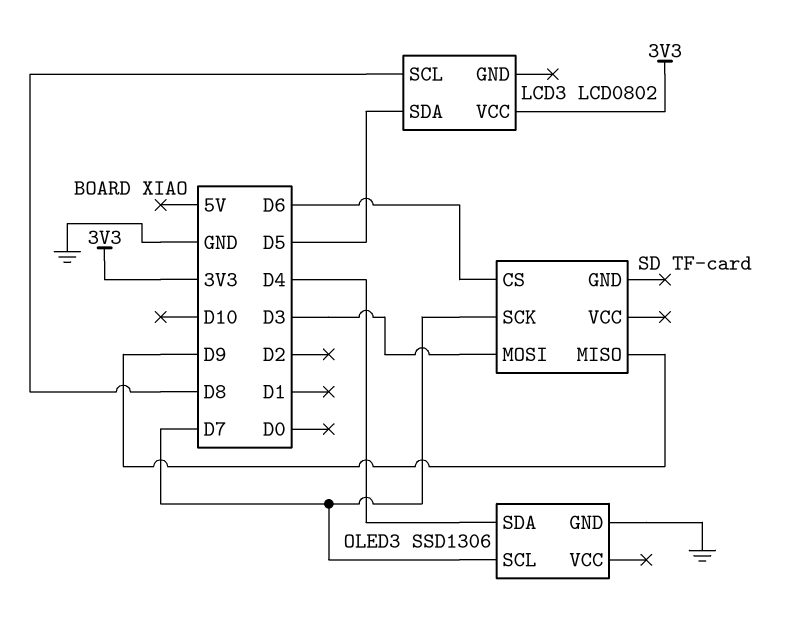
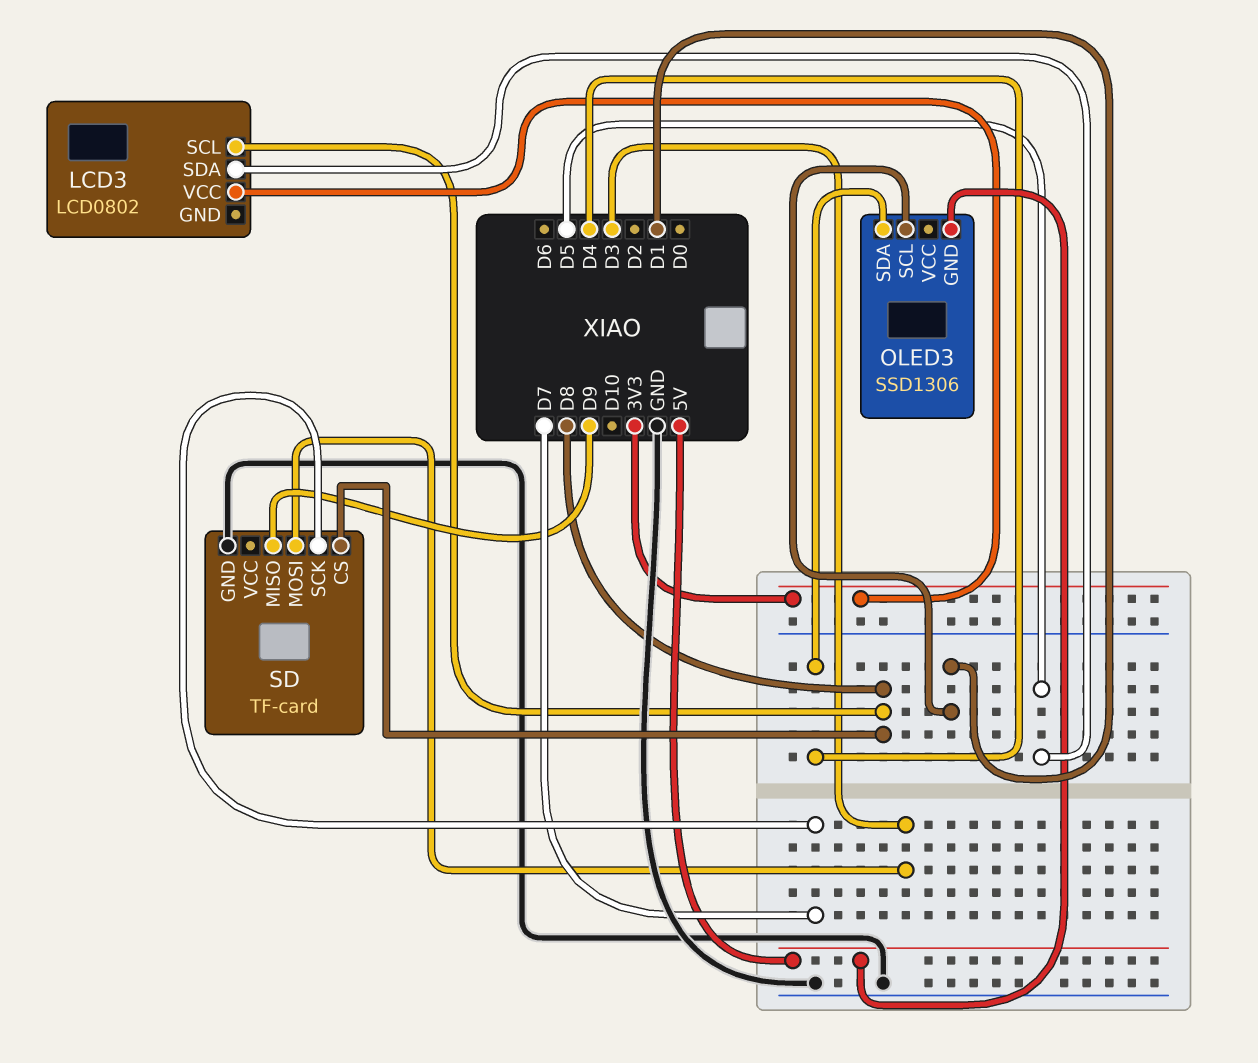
OLED3 pin GND: GND -> 5V
OLED3 pin SCL: D7 -> D1
SD pin CS: D6 -> D8
SD pin GND: none -> GND

